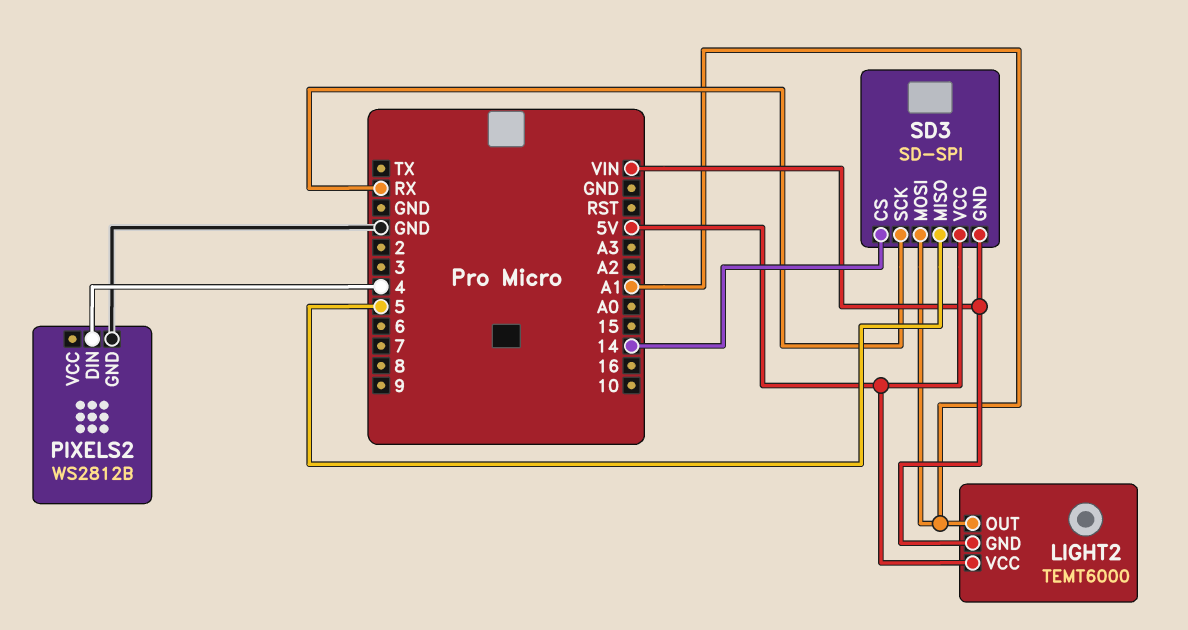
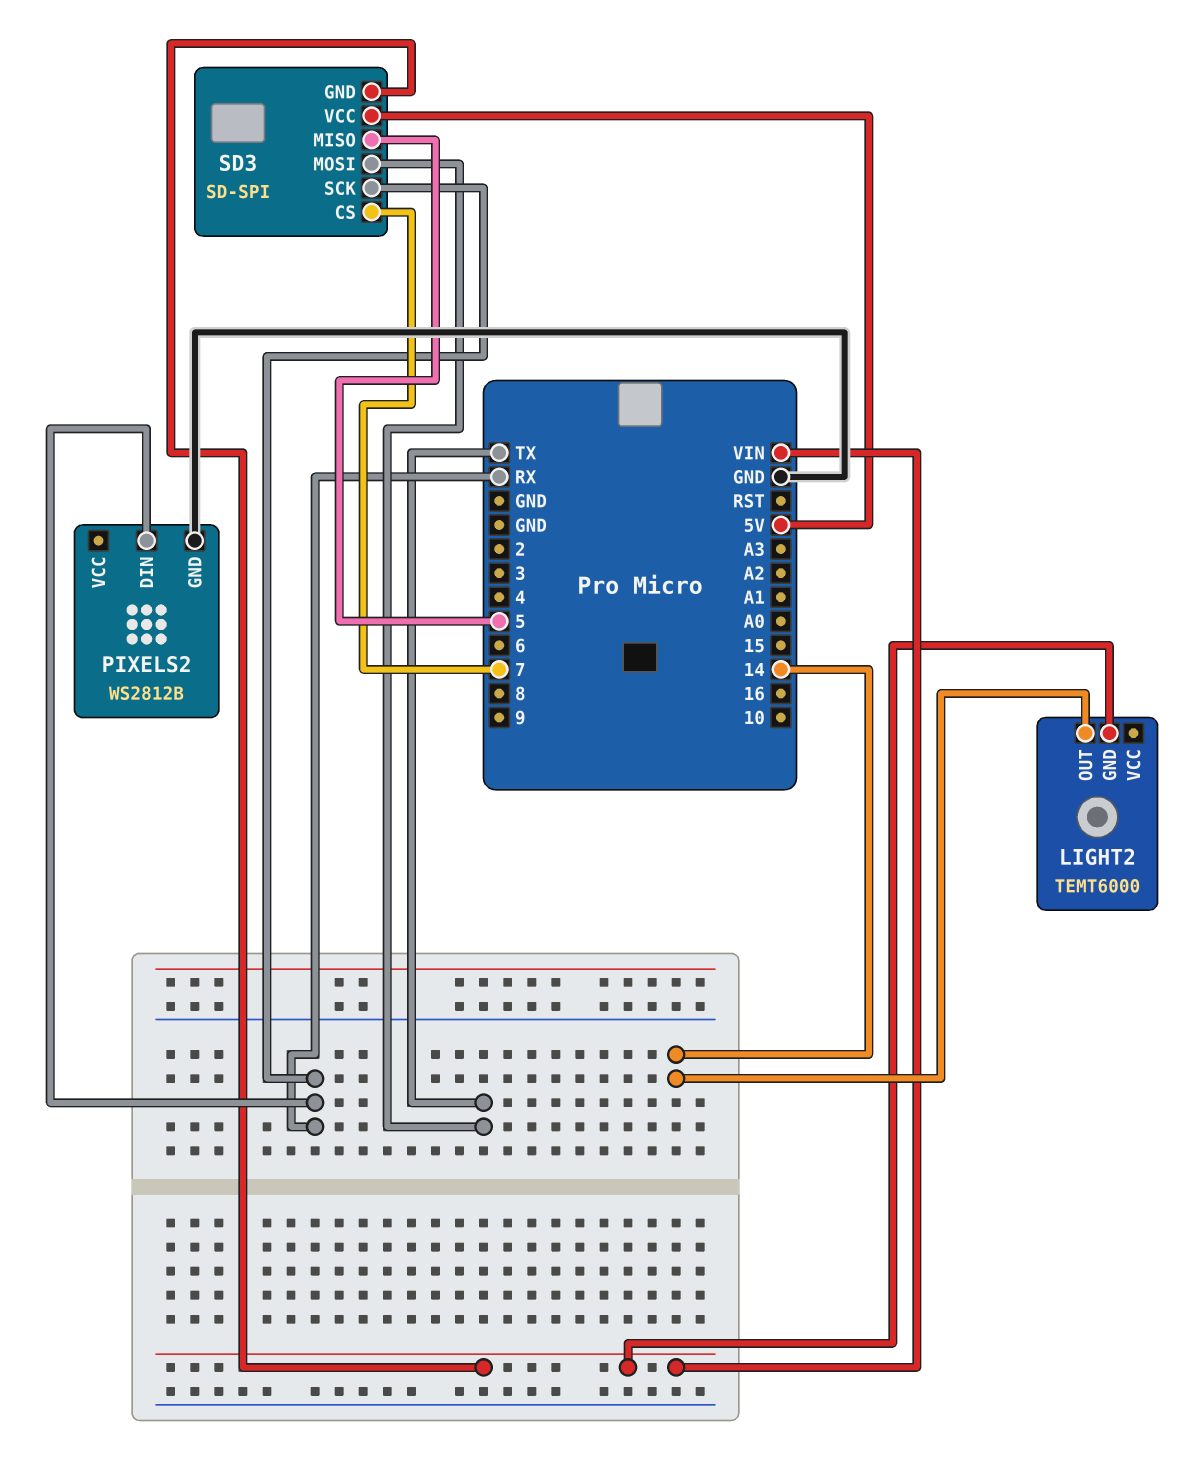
LIGHT2 pin OUT: A1 -> 14
LIGHT2 pin VCC: 5V -> none
PIXELS2 pin DIN: 4 -> RX
SD3 pin CS: 14 -> 7
SD3 pin MOSI: A1 -> TX

